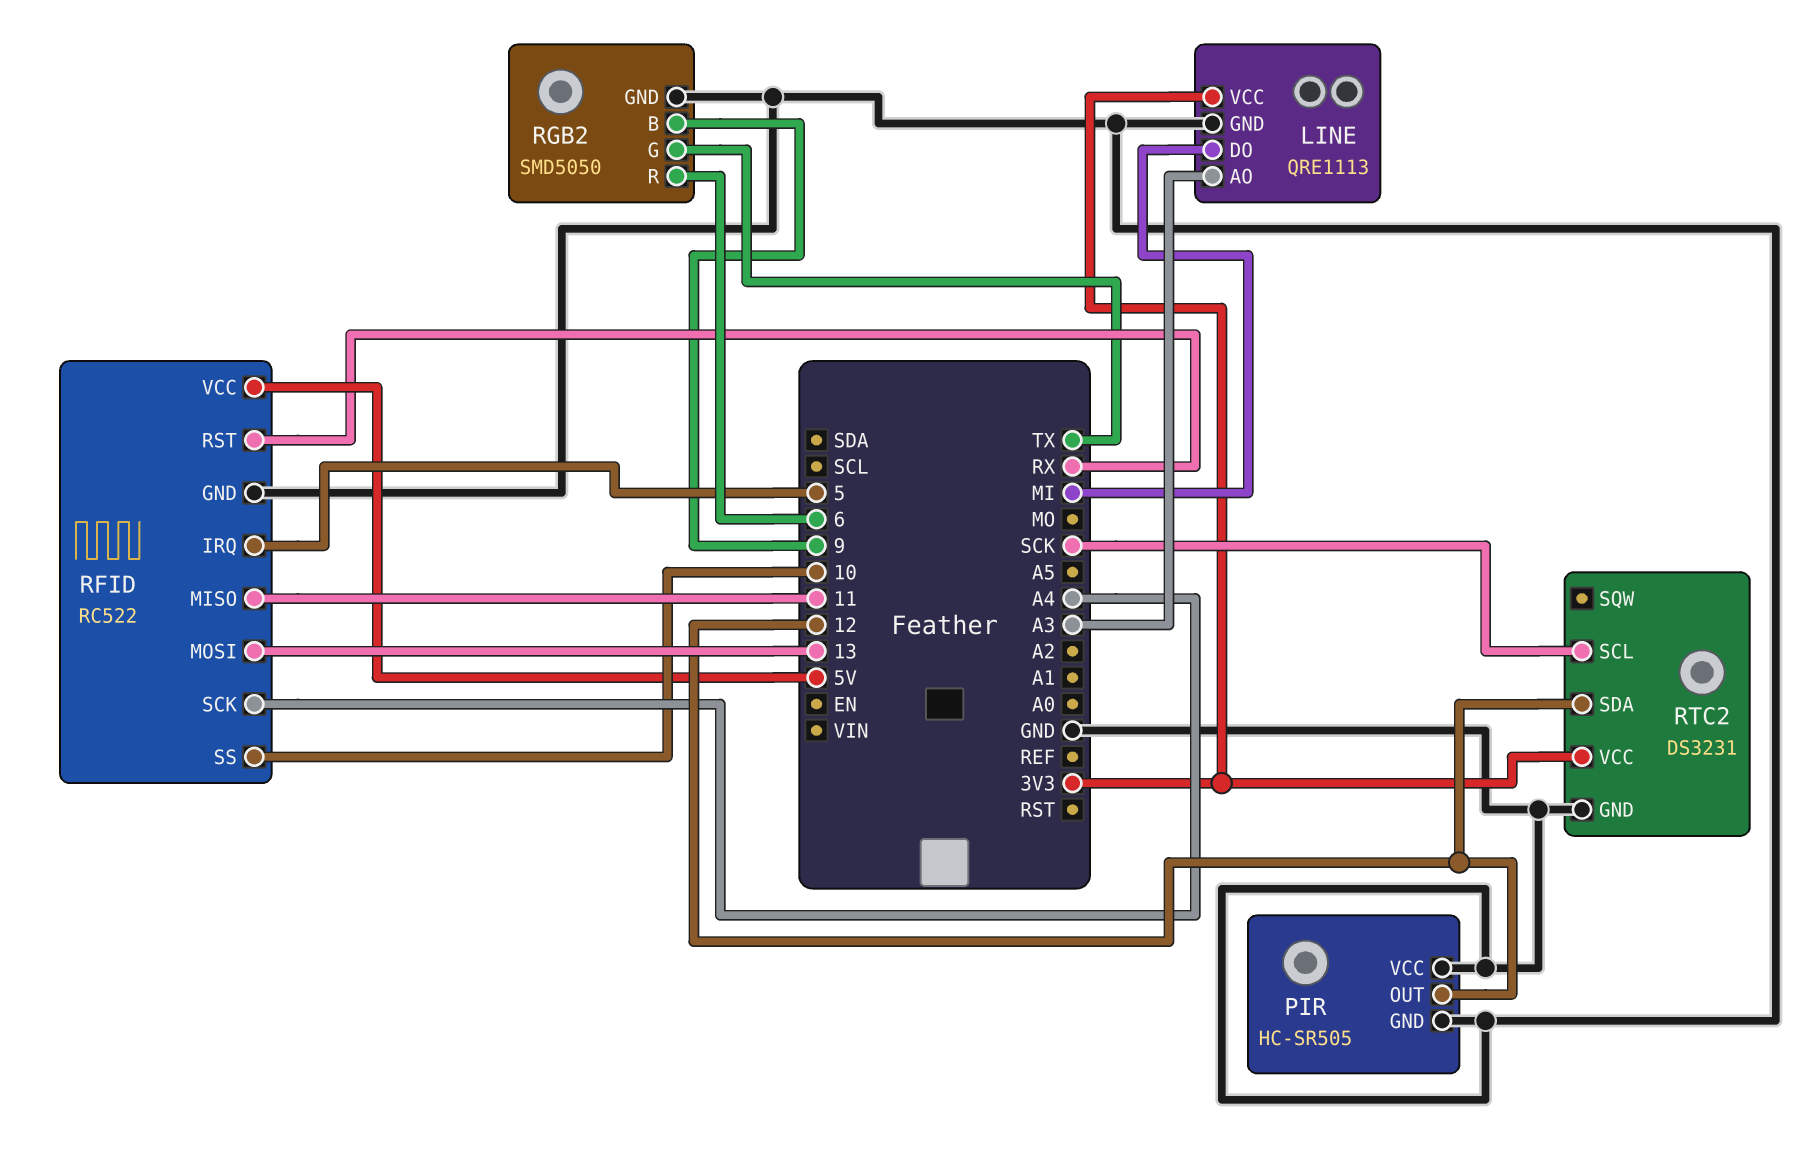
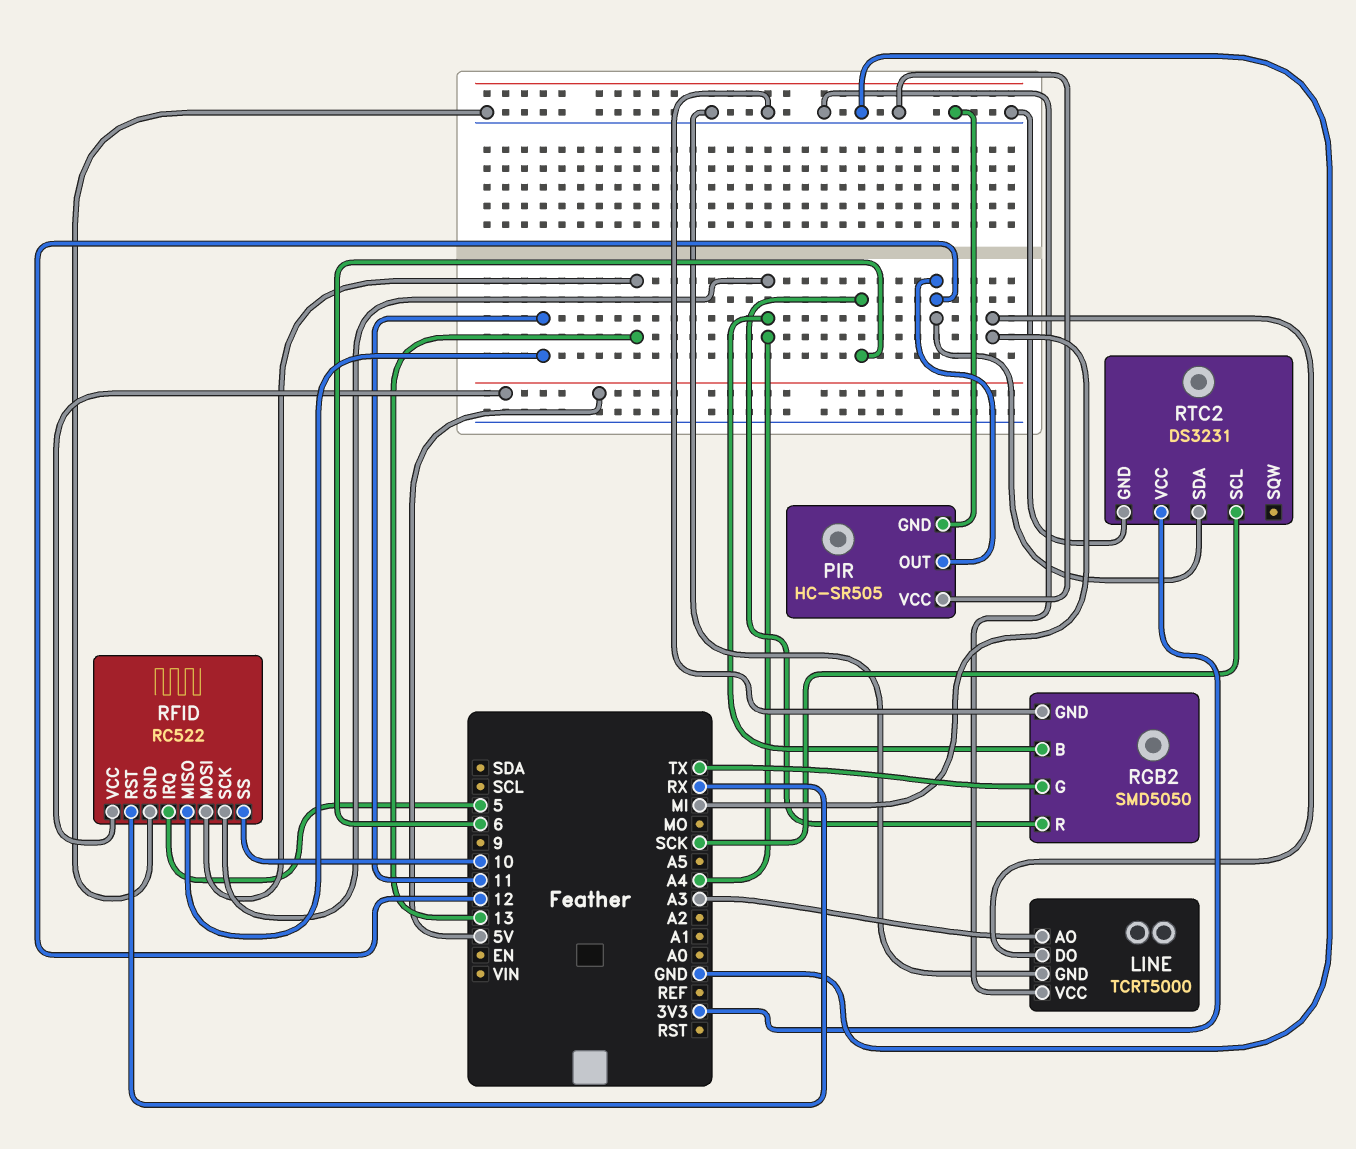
LINE: QRE1113 -> TCRT5000
LINE pin VCC: 3V3 -> GND
RGB2 pin B: 9 -> A4

